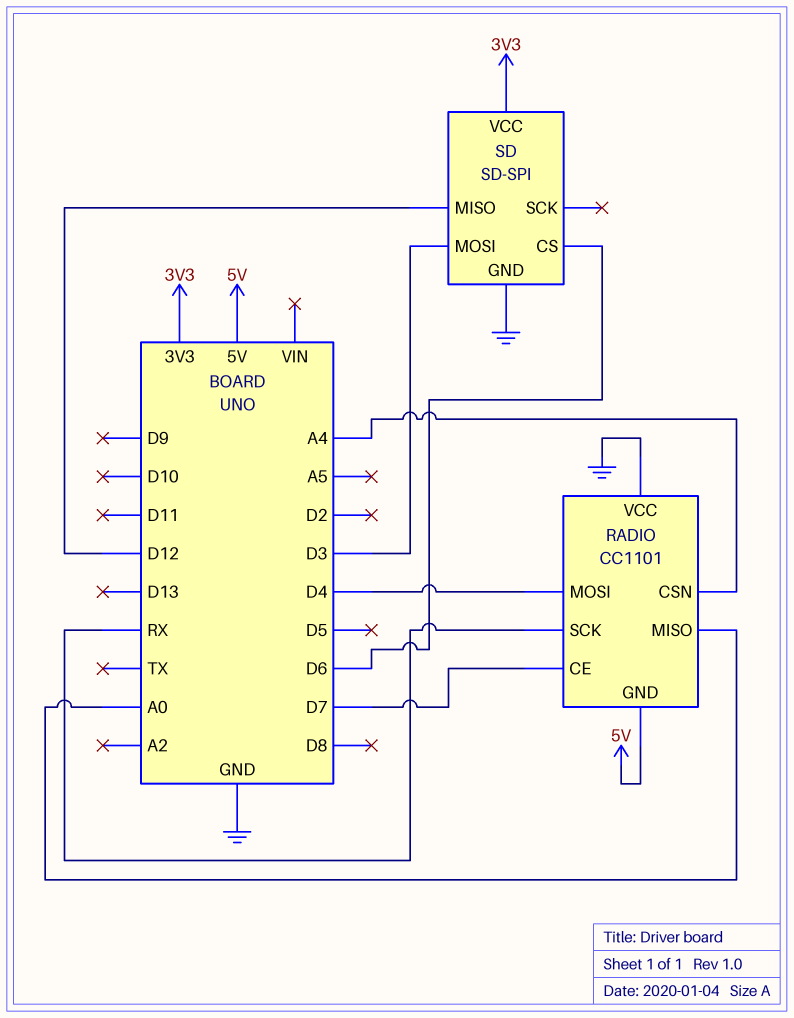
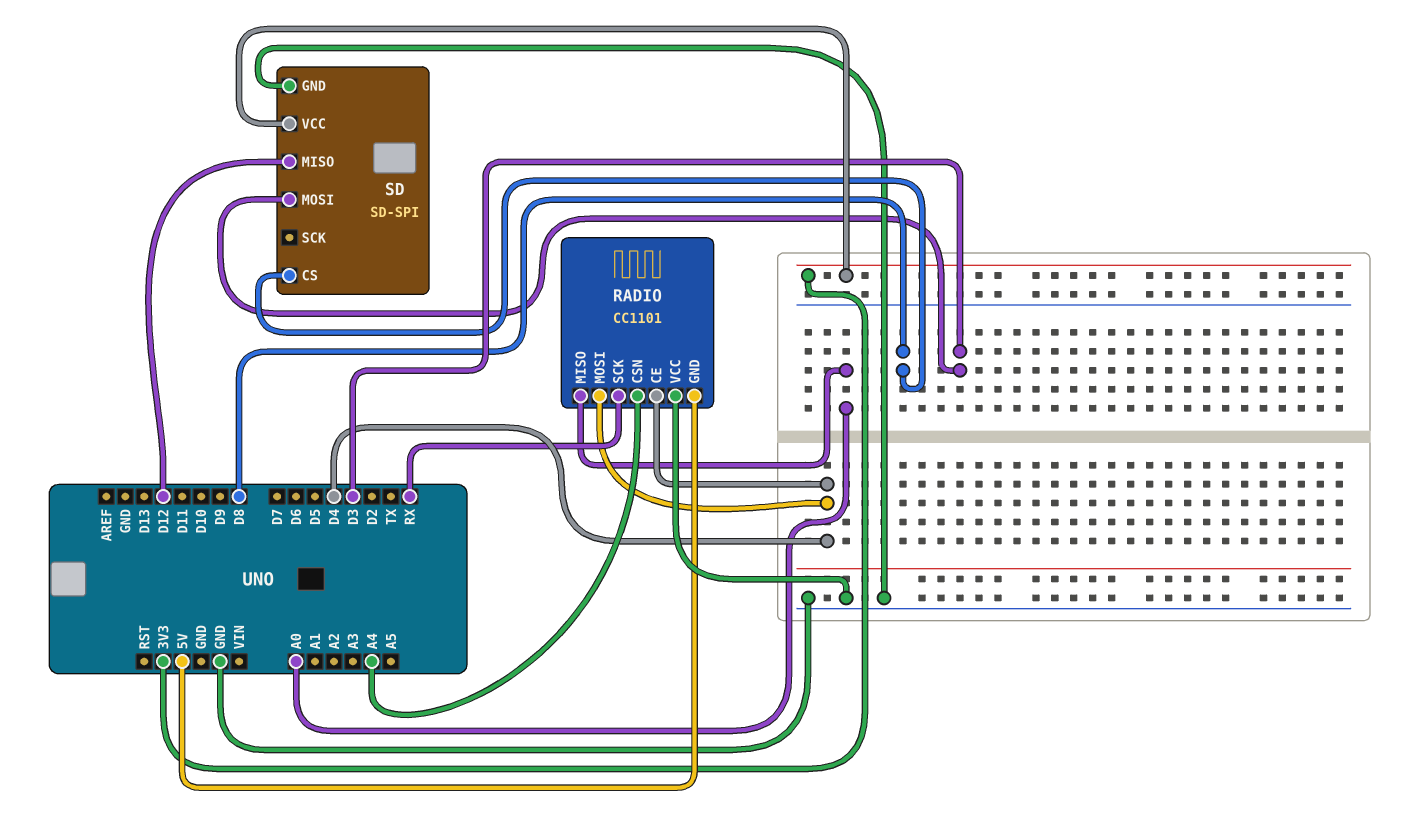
RADIO pin CE: D7 -> D4
SD pin CS: D6 -> D8

